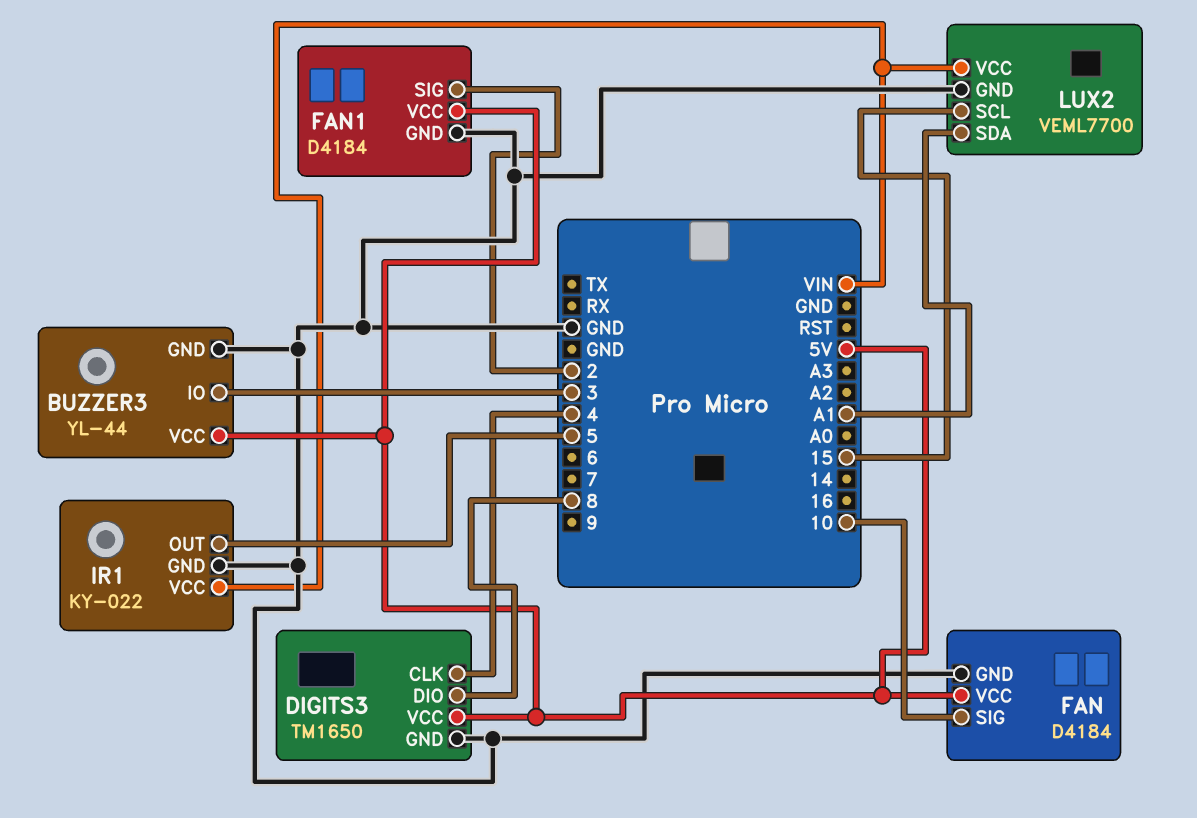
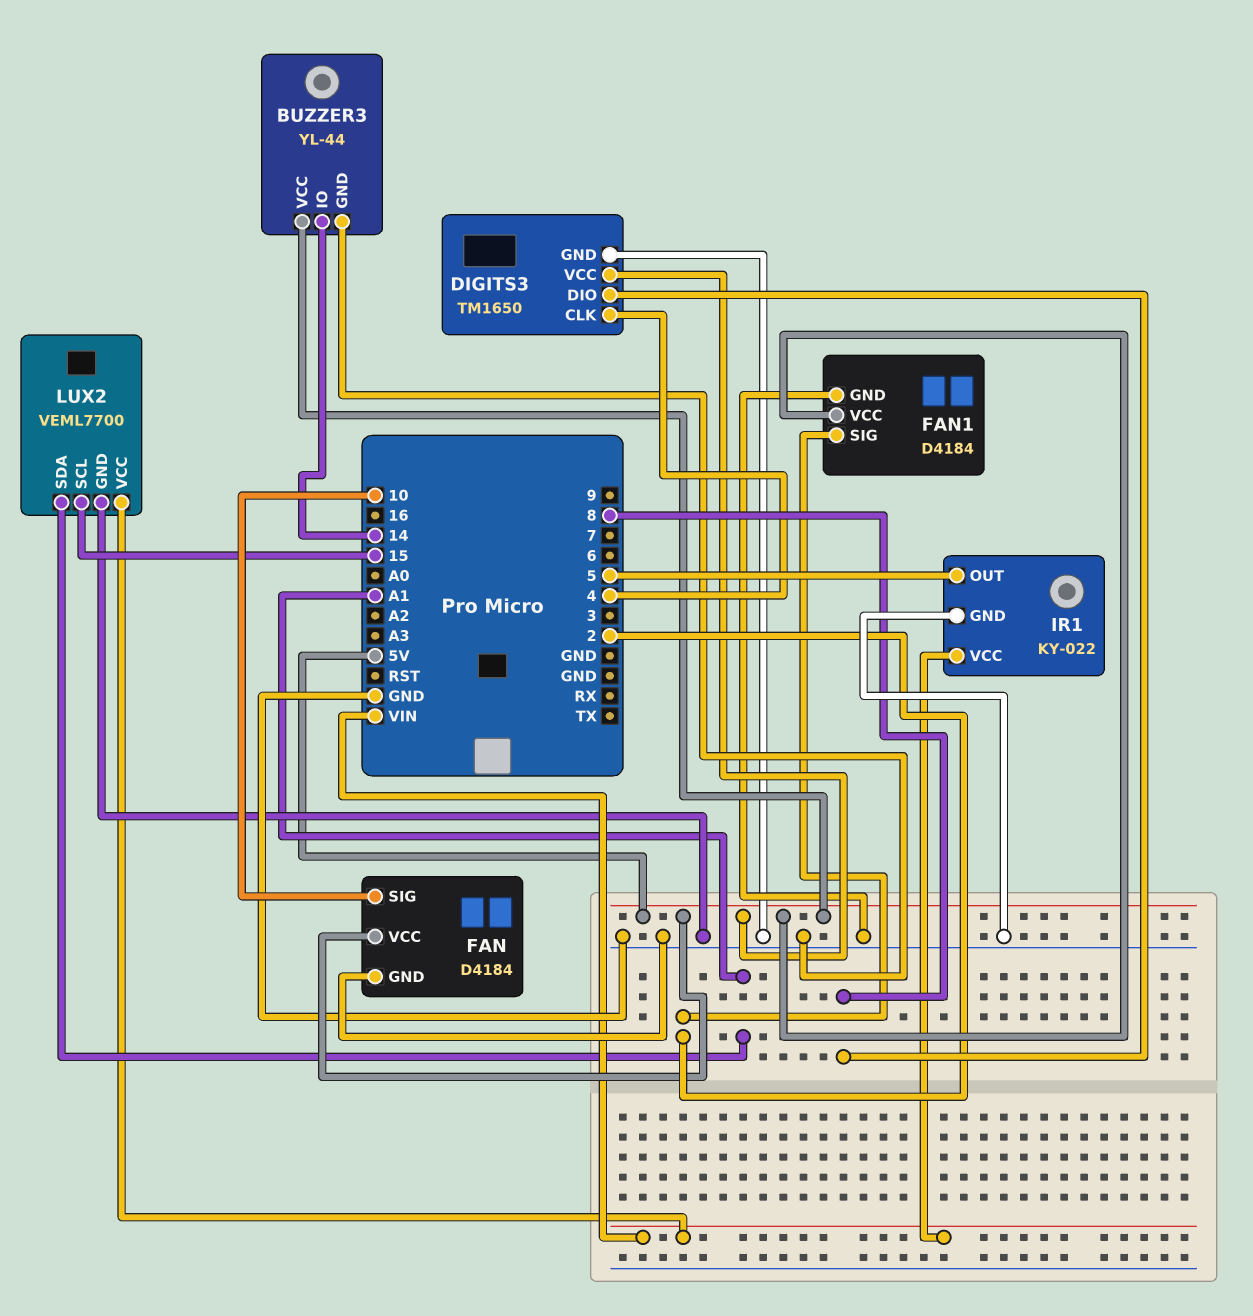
BUZZER3 pin IO: 3 -> 14

